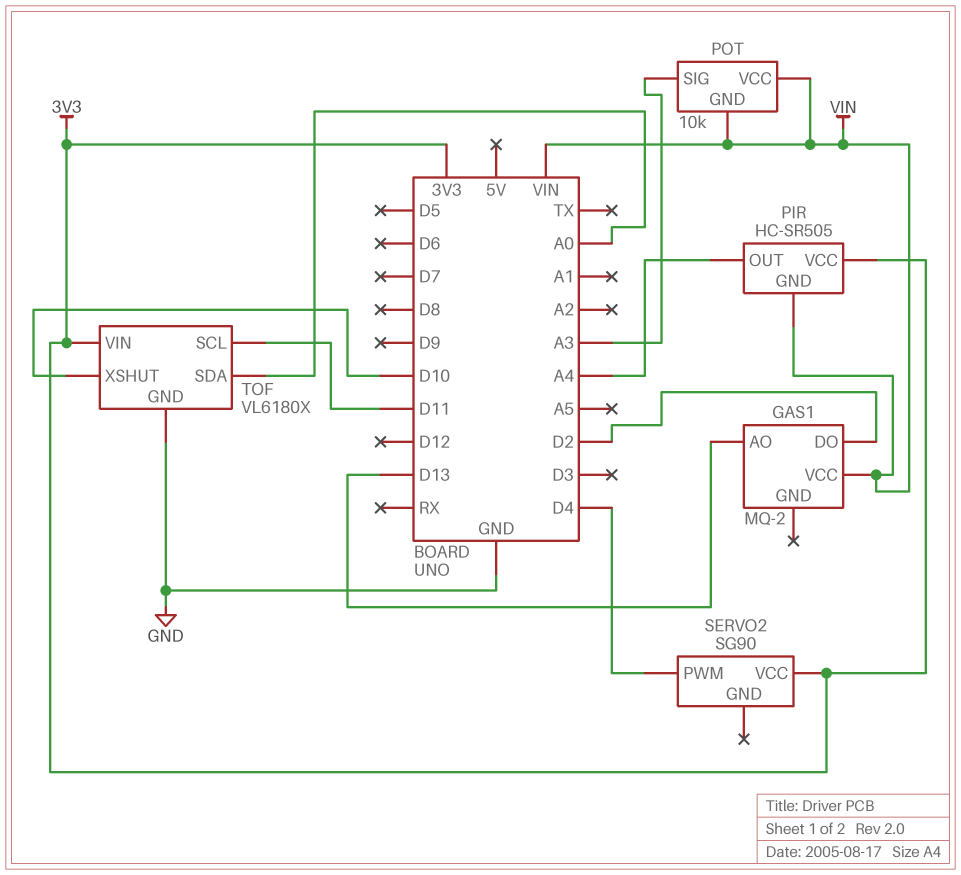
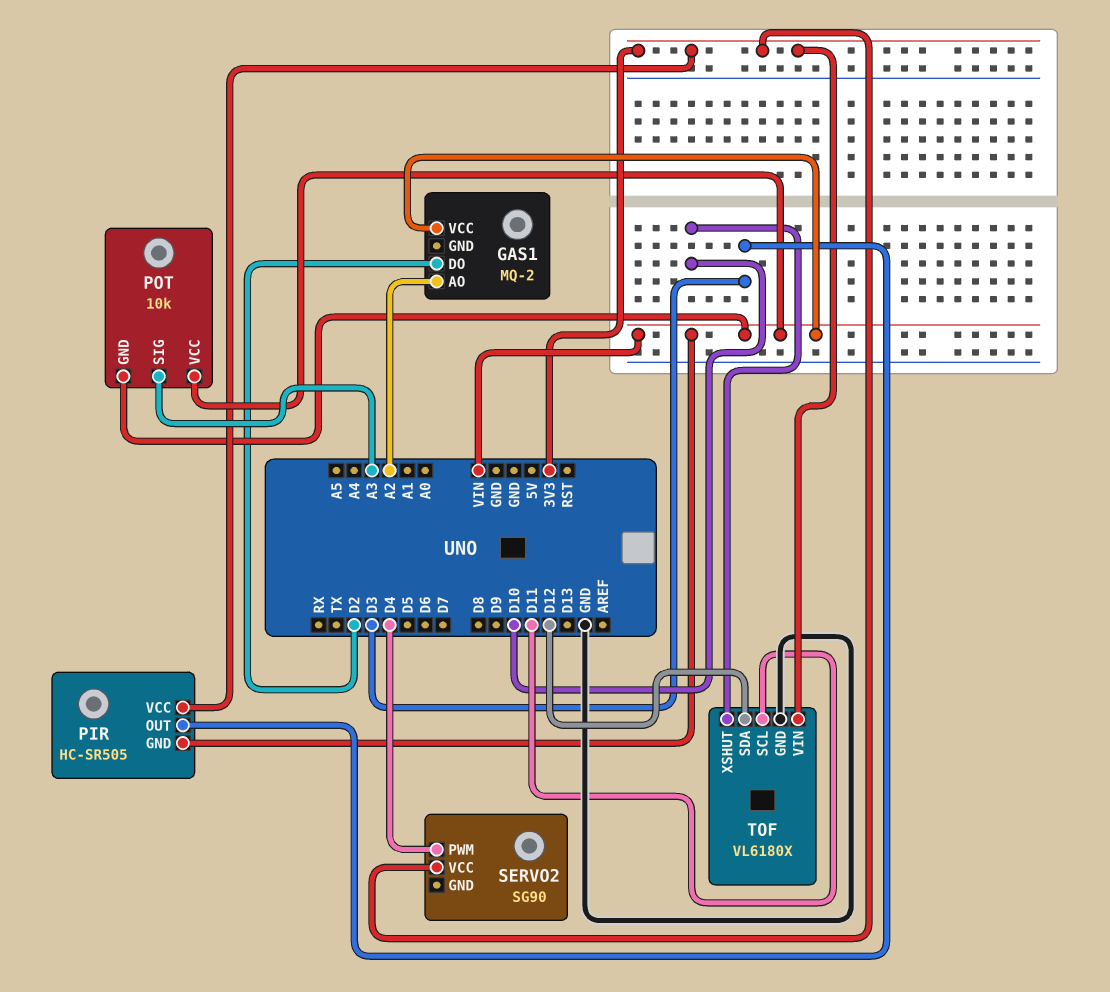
GAS1 pin AO: D13 -> A2
PIR pin OUT: A4 -> D3
TOF pin SDA: A0 -> D12

